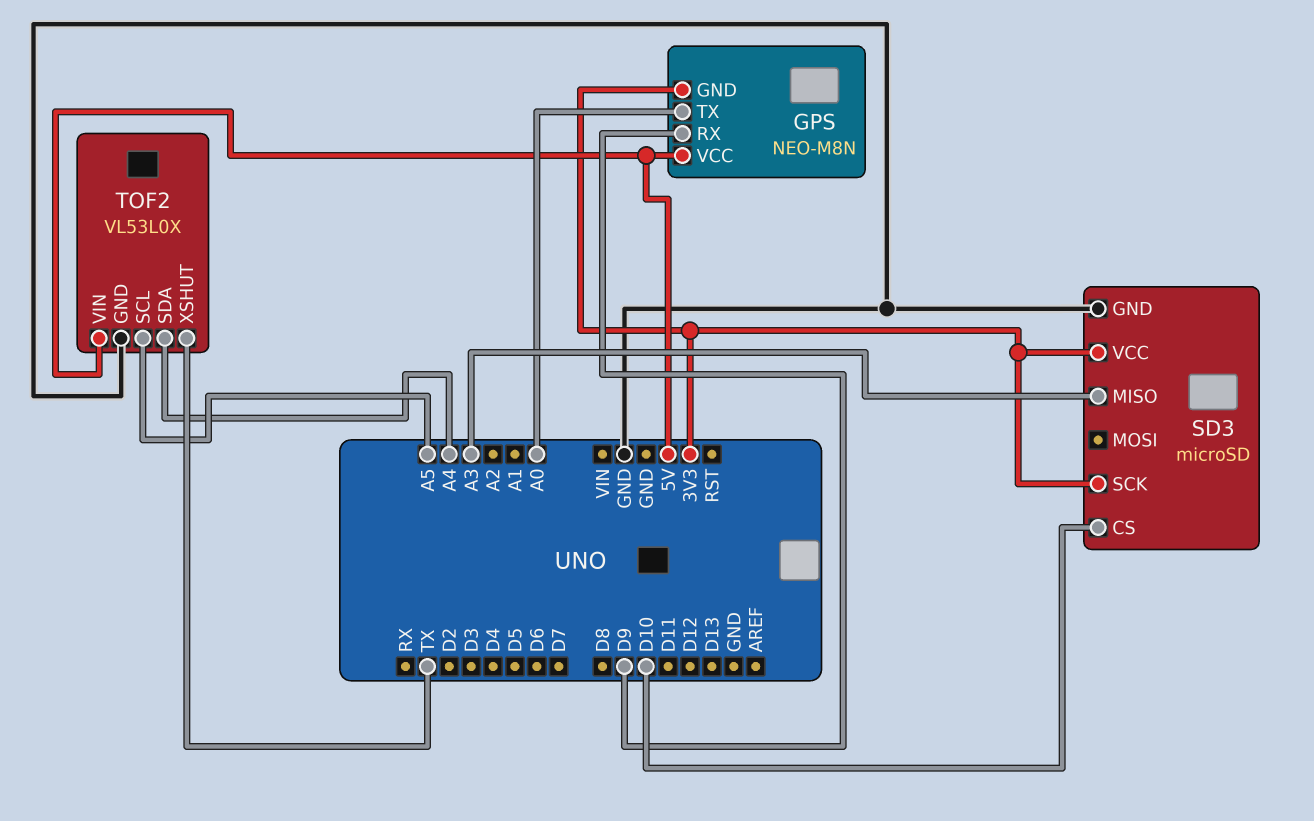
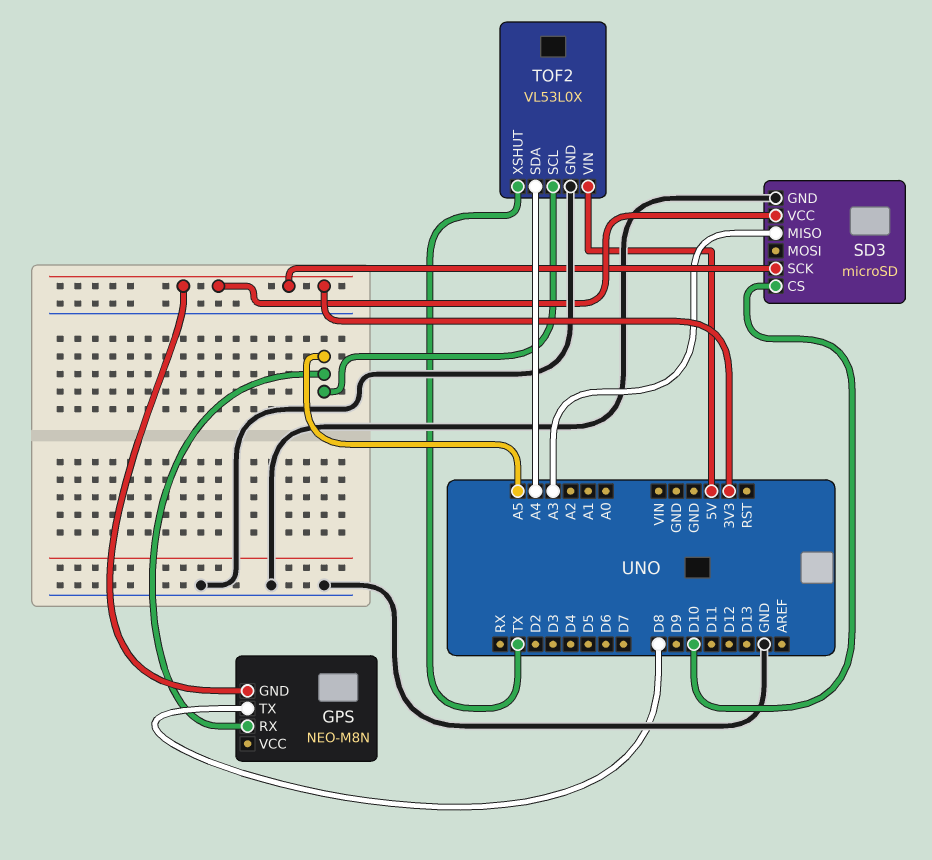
GPS pin RX: D9 -> A5
GPS pin TX: A0 -> D8
GPS pin VCC: 5V -> none

